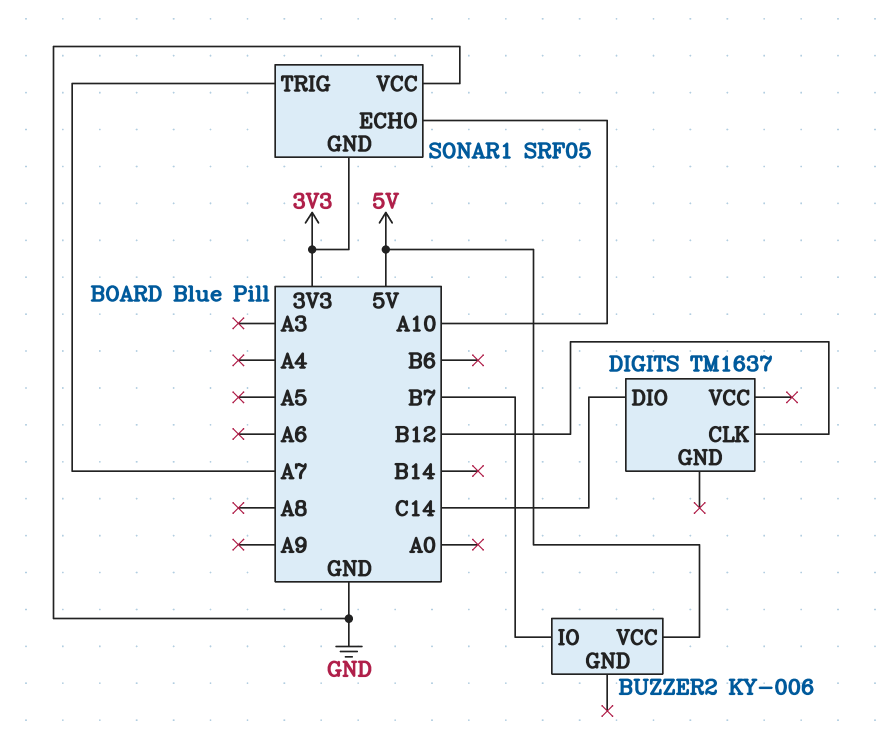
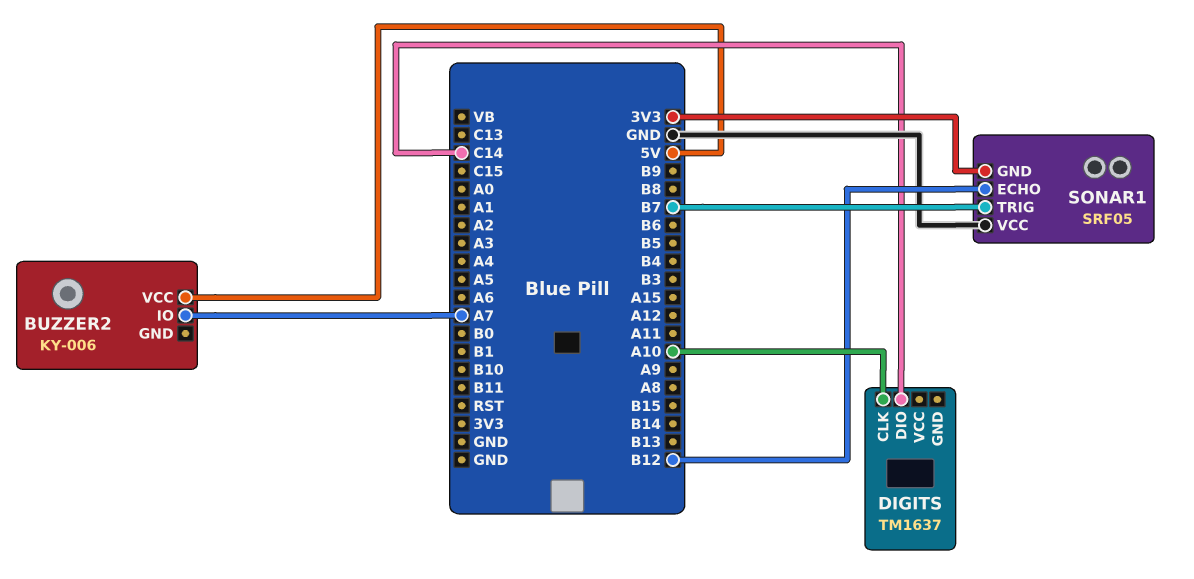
BUZZER2 pin IO: B7 -> A7
DIGITS pin CLK: B12 -> A10
SONAR1 pin ECHO: A10 -> B12
SONAR1 pin TRIG: A7 -> B7

